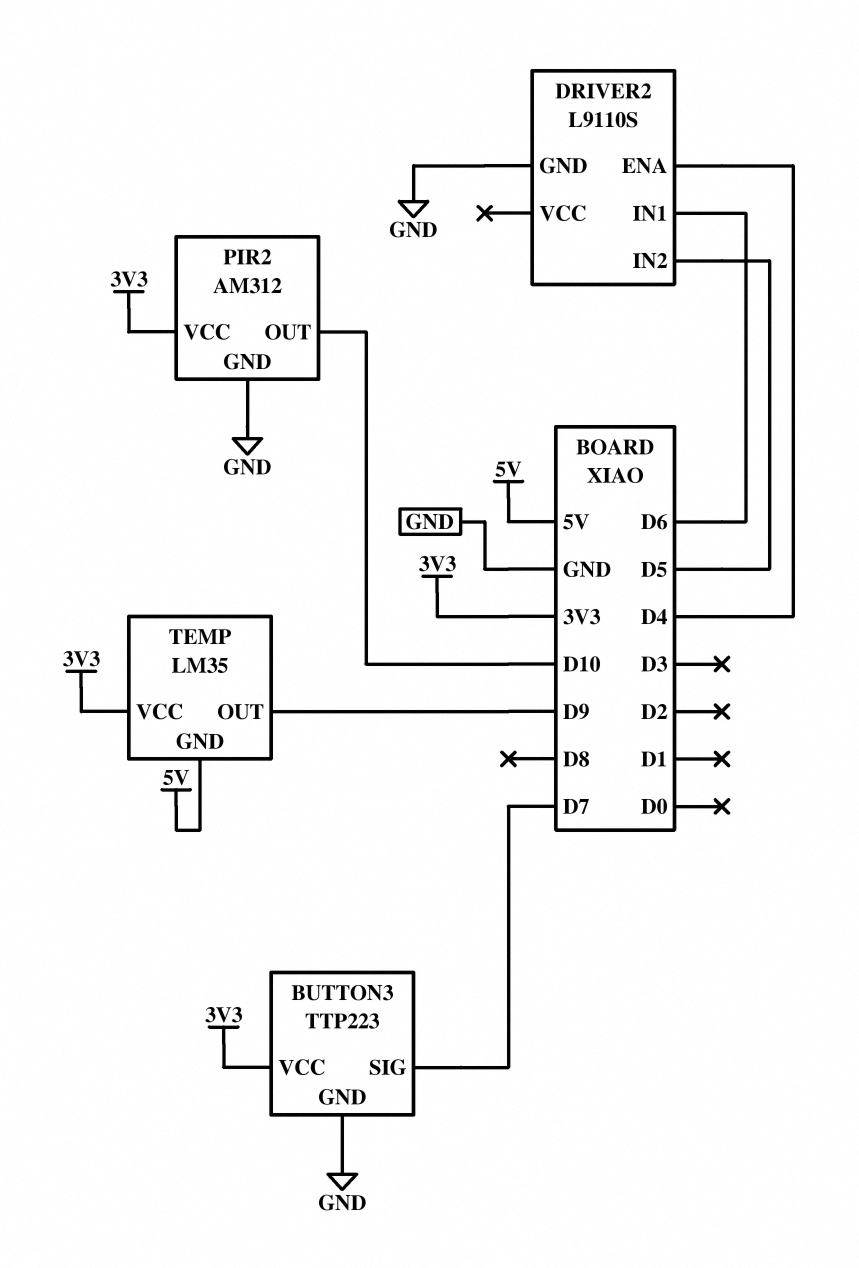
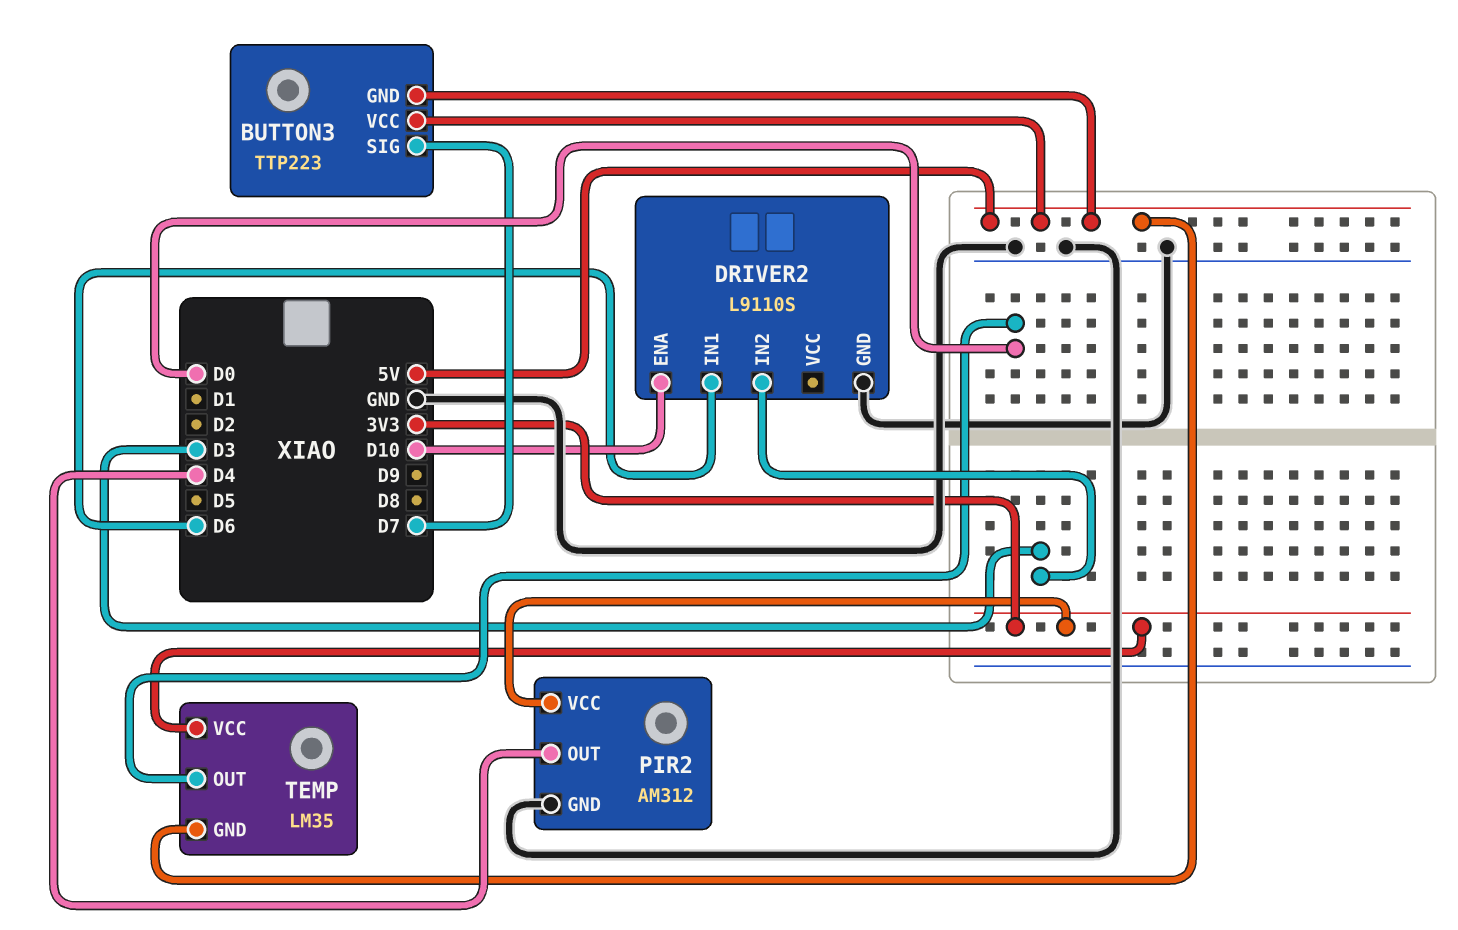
BUTTON3 pin GND: GND -> 5V
BUTTON3 pin VCC: 3V3 -> 5V
DRIVER2 pin ENA: D4 -> D10
DRIVER2 pin IN2: D5 -> D3
PIR2 pin OUT: D10 -> D4
TEMP pin OUT: D9 -> D0

